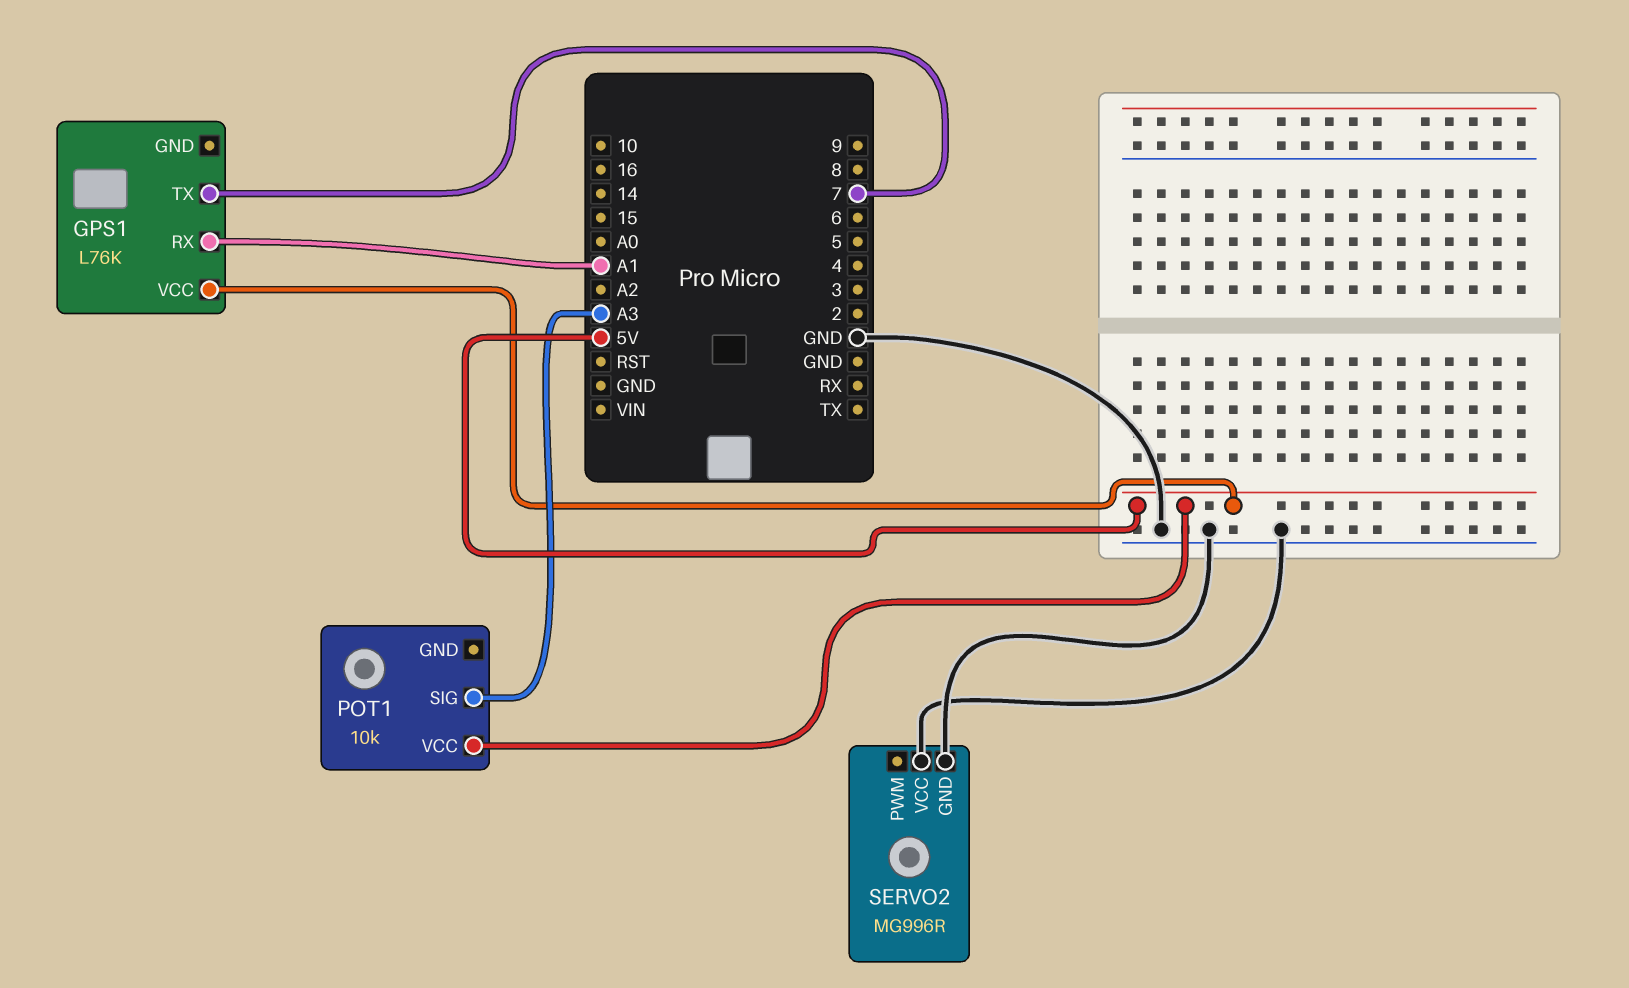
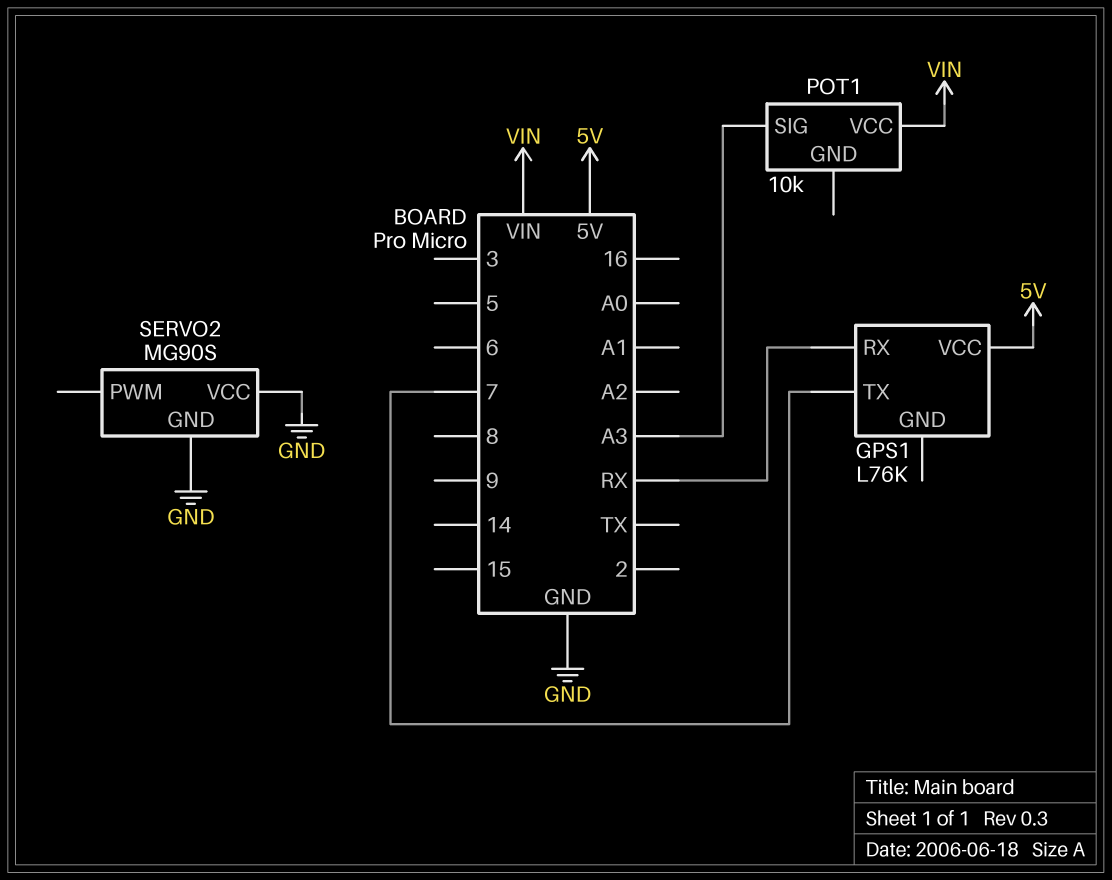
GPS1 pin RX: A1 -> RX
POT1 pin VCC: 5V -> VIN
SERVO2: MG996R -> MG90S

